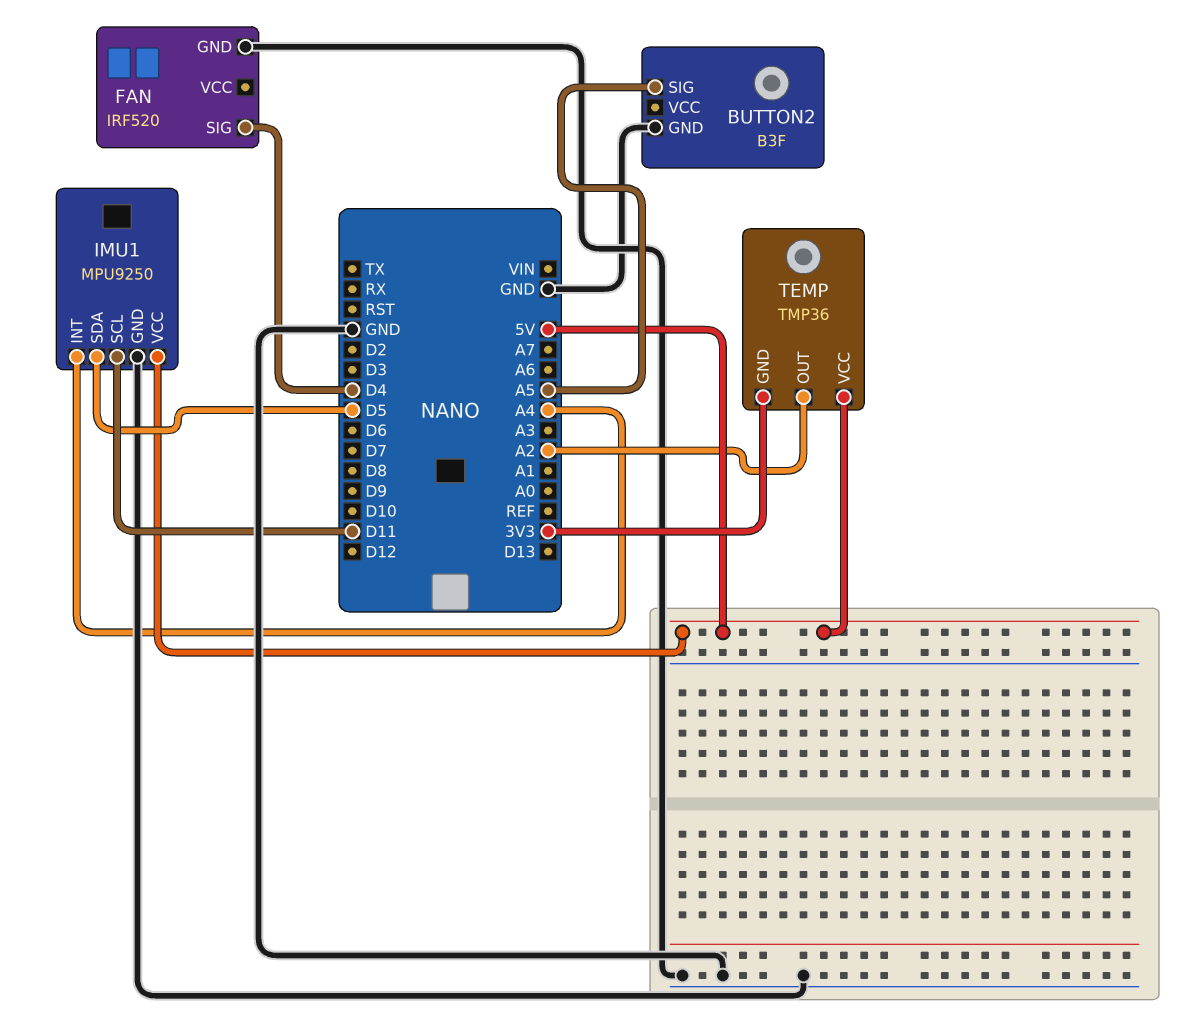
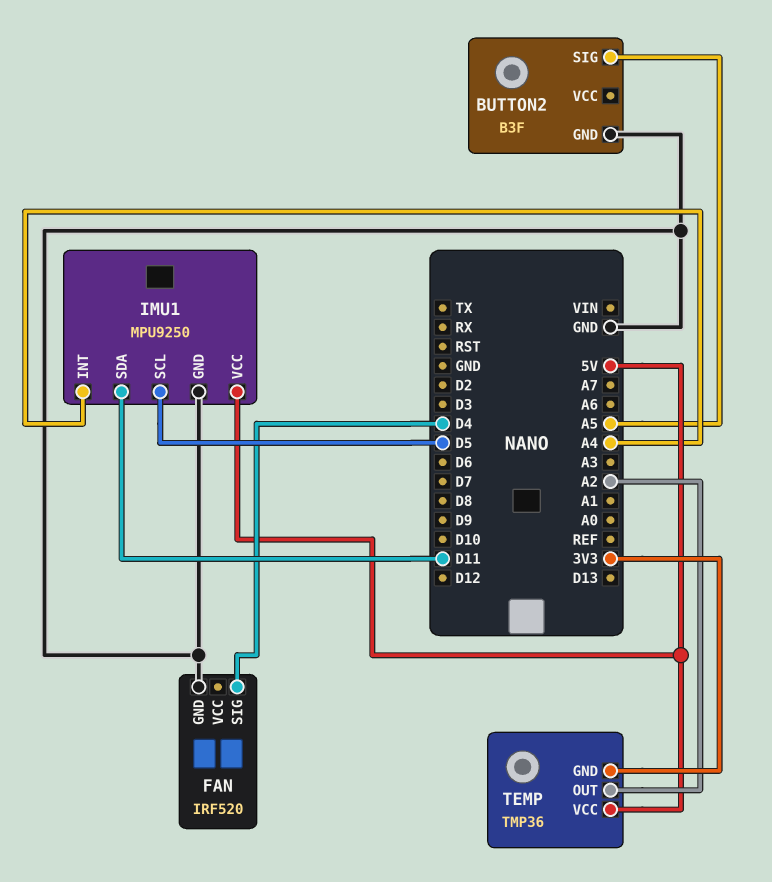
IMU1 pin SCL: D11 -> D5
IMU1 pin SDA: D5 -> D11

